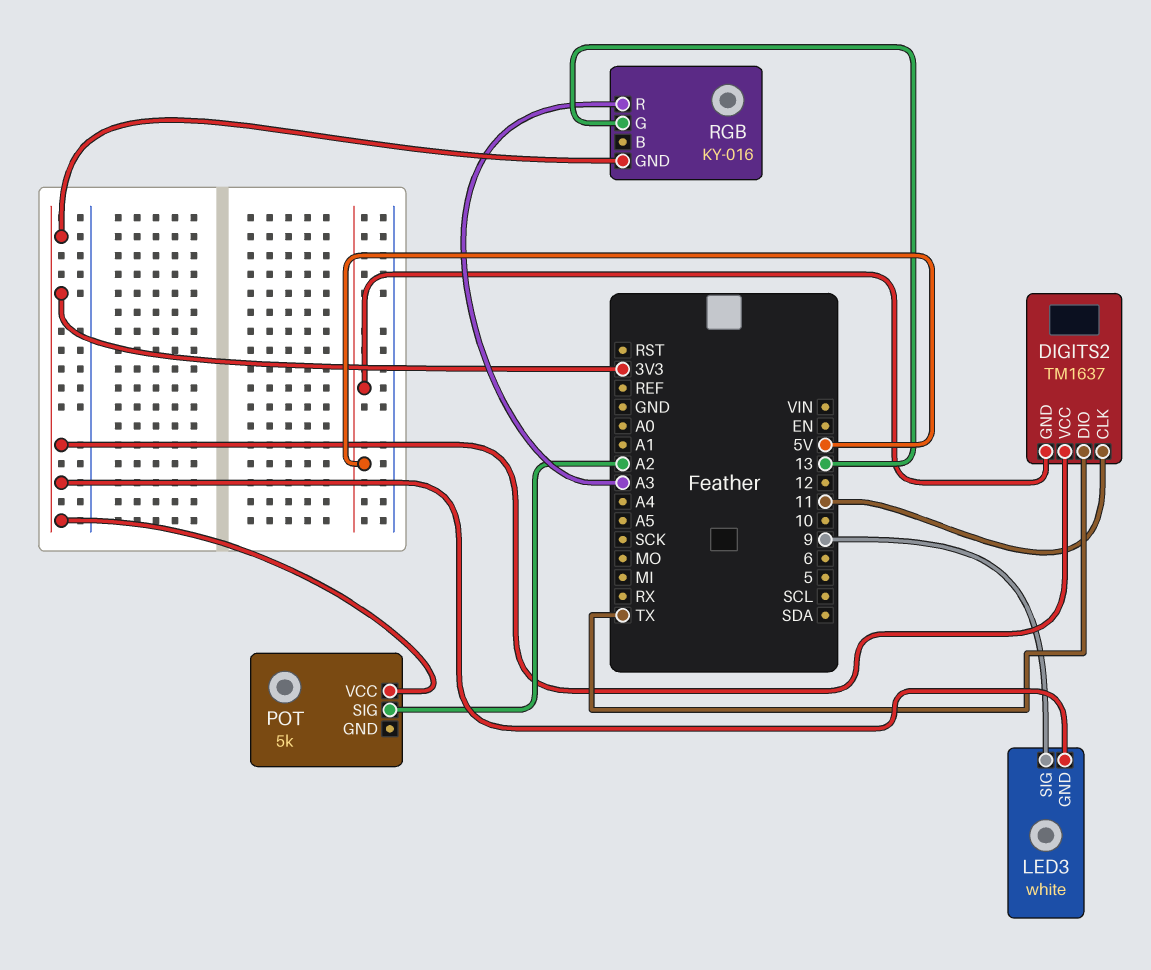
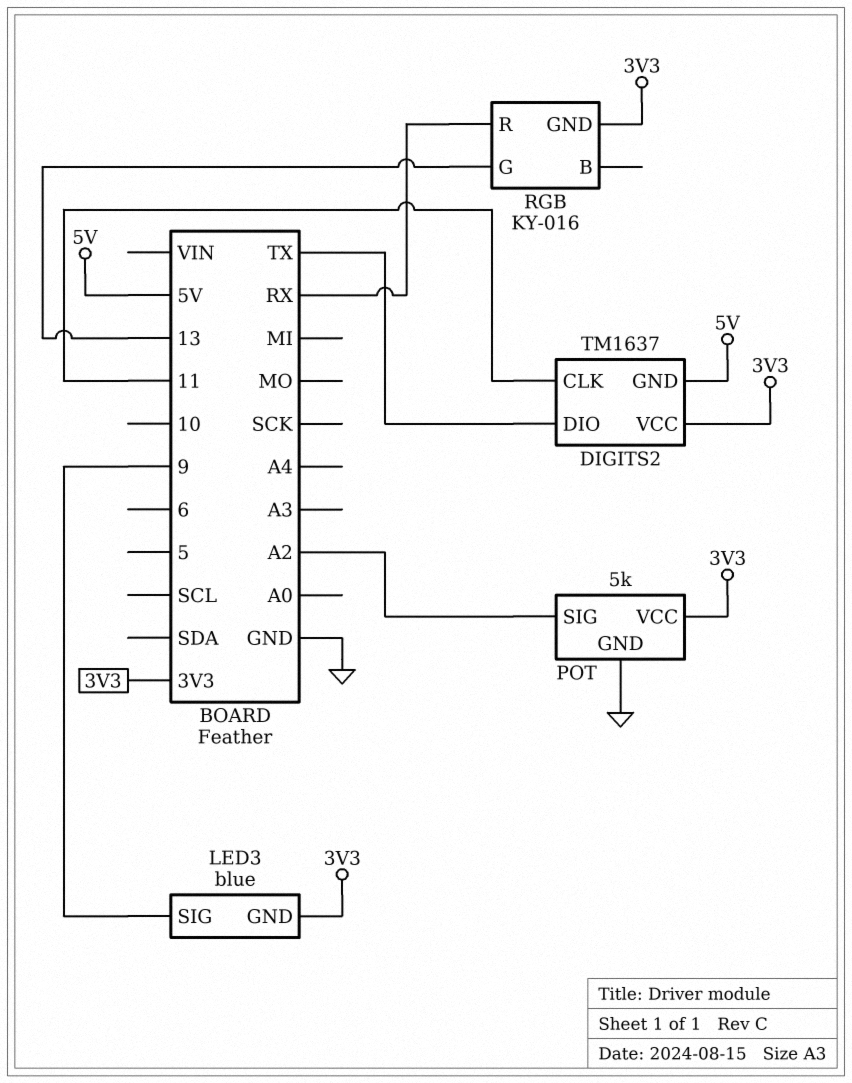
LED3: white -> blue
POT pin GND: none -> GND
RGB pin R: A3 -> RX

